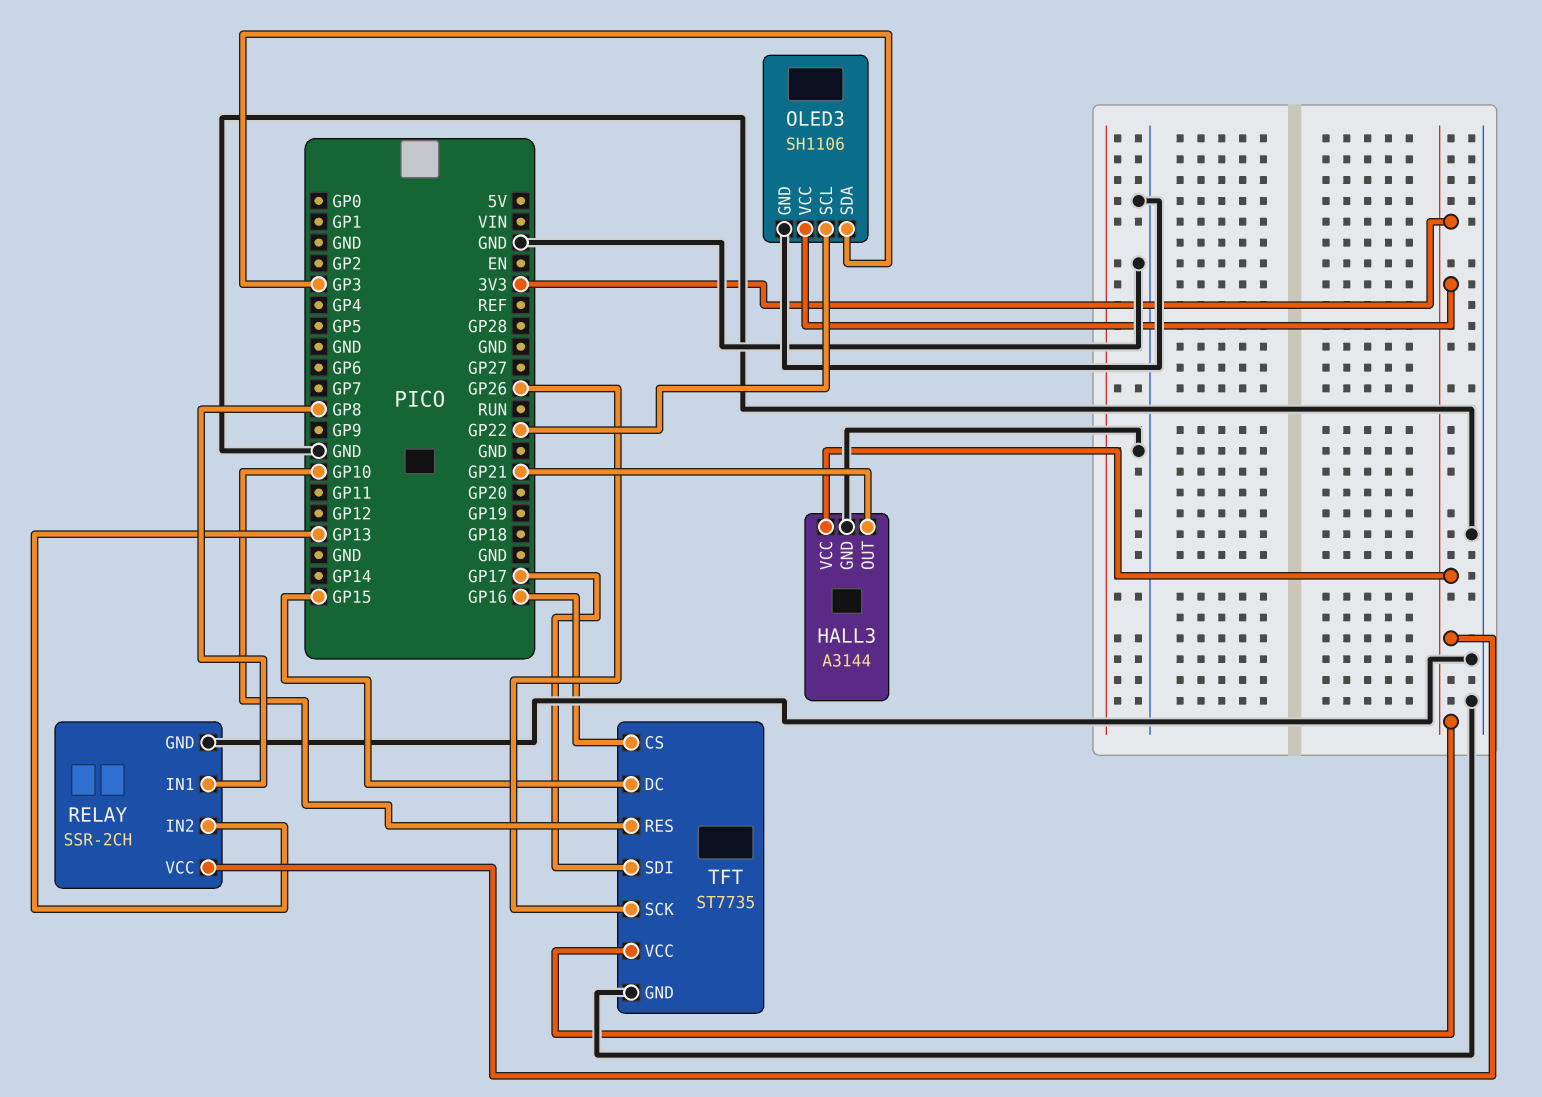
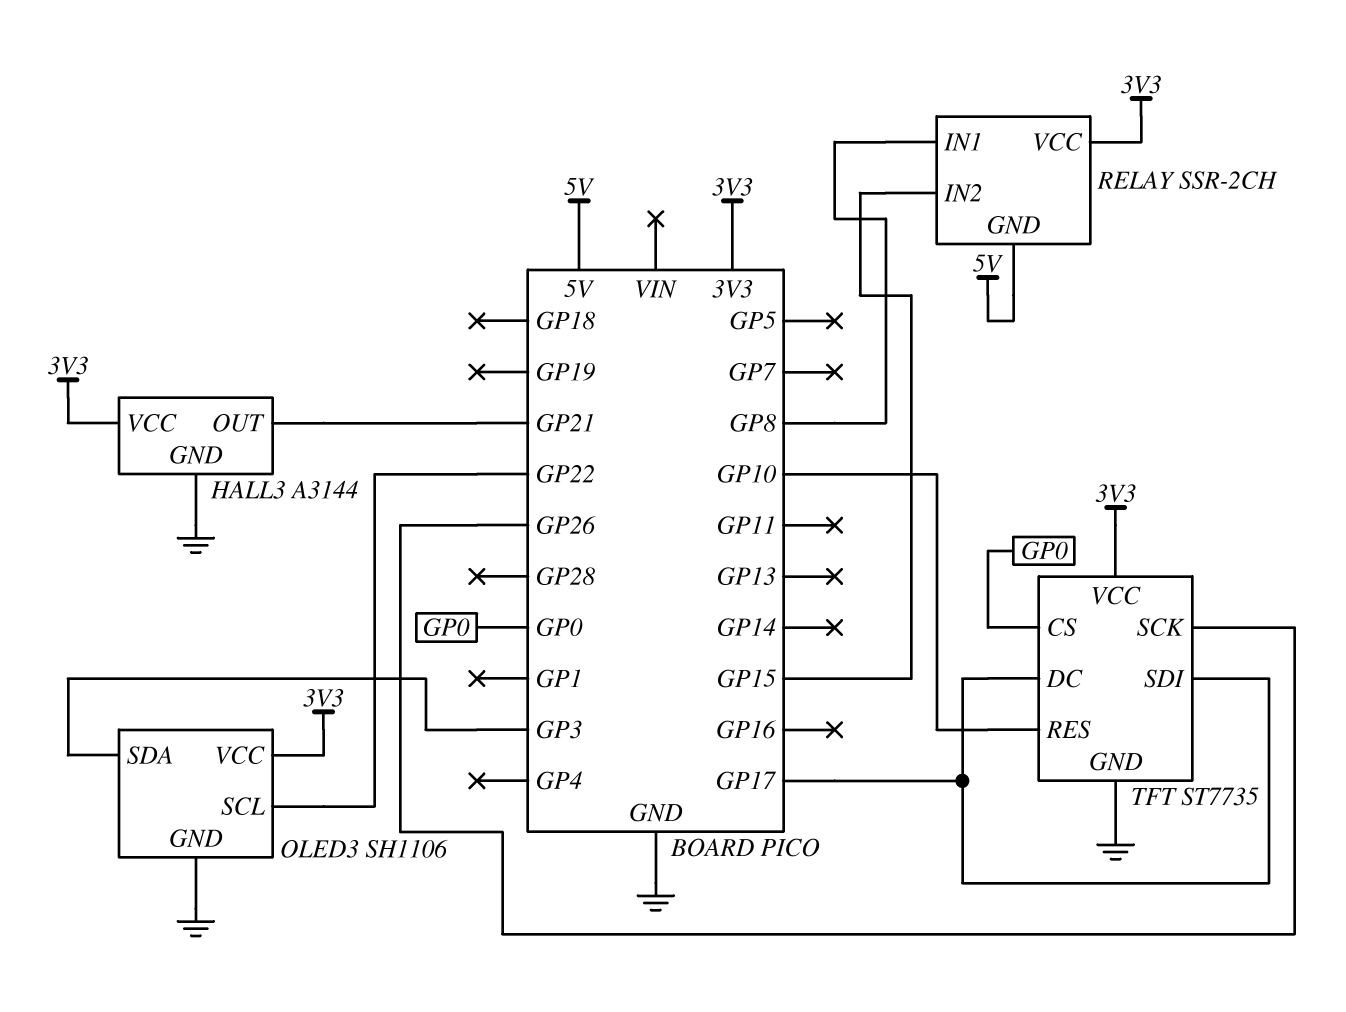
RELAY pin GND: GND -> 5V
RELAY pin IN2: GP13 -> GP15
TFT pin CS: GP16 -> GP0
TFT pin DC: GP15 -> GP17

